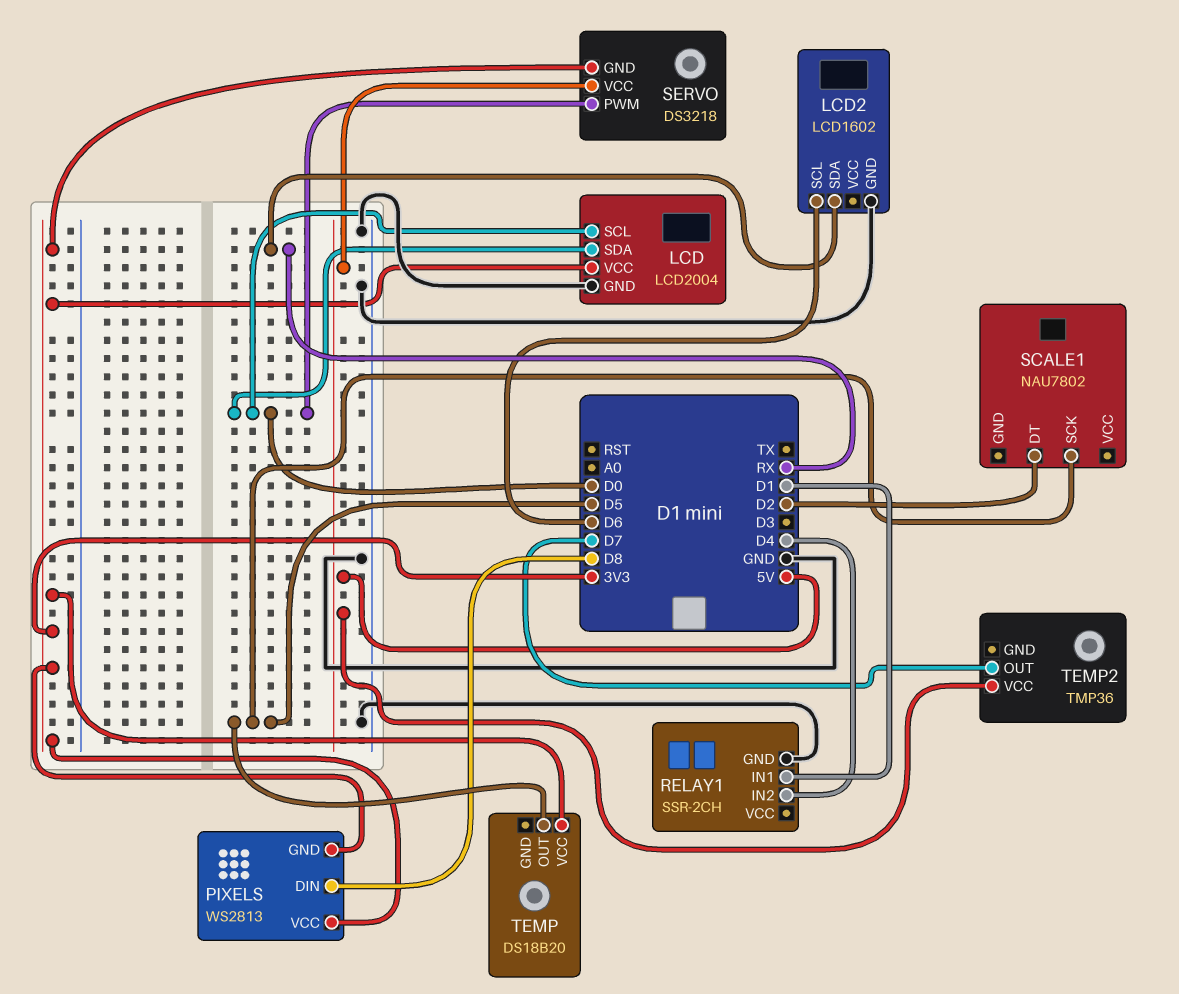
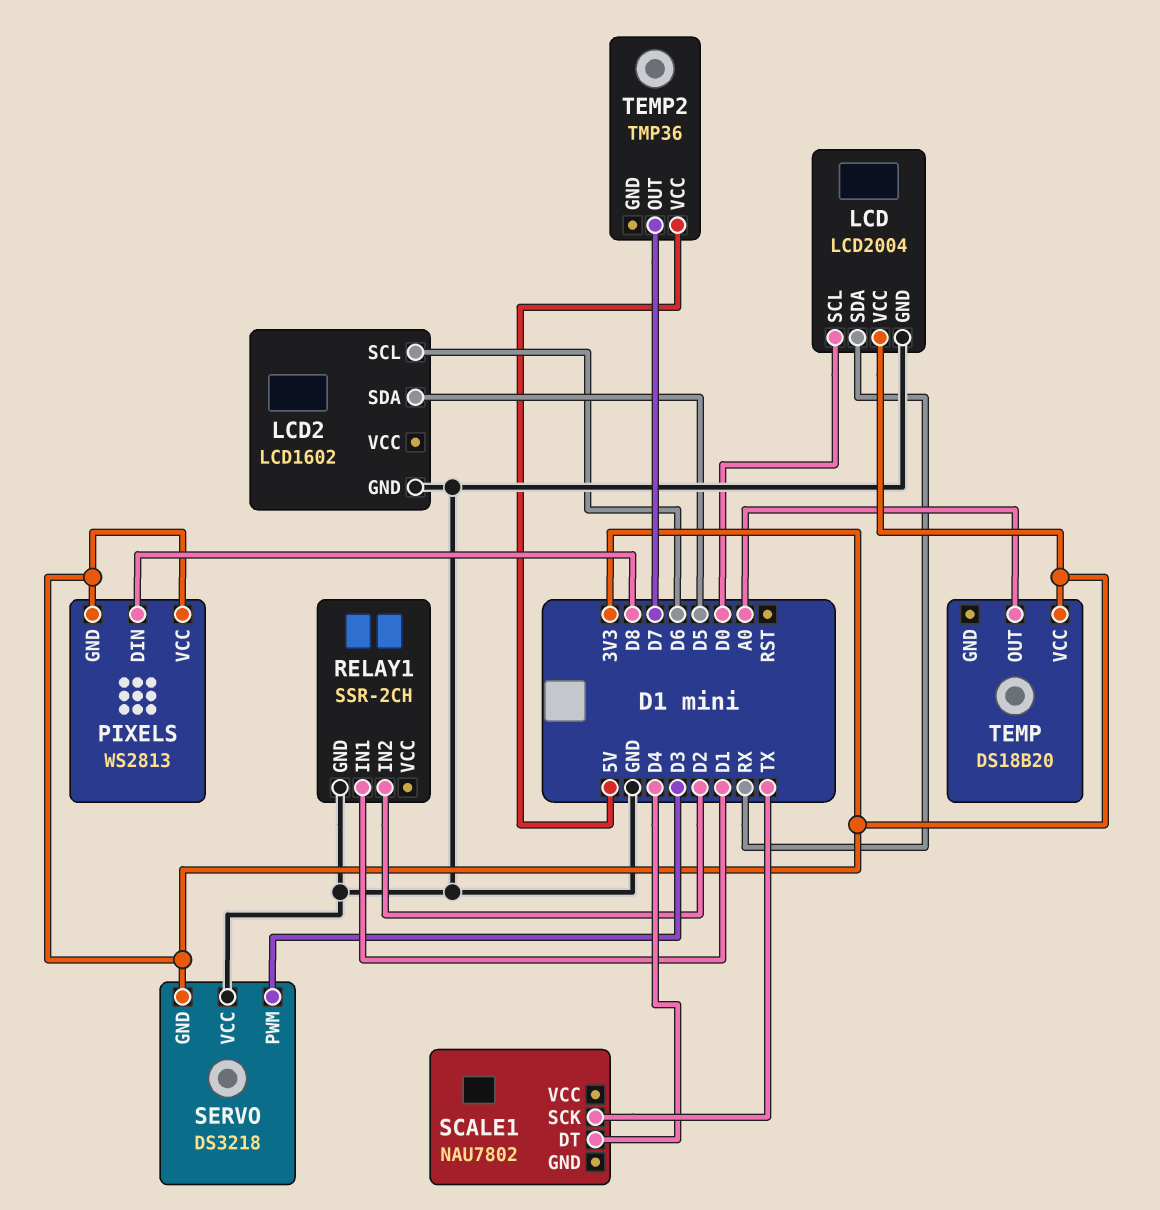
LCD pin SDA: D0 -> RX
LCD2 pin SDA: RX -> D5
RELAY1 pin IN2: D4 -> D2
SCALE1 pin DT: D2 -> D4
SCALE1 pin SCK: D5 -> TX
SERVO pin PWM: D0 -> D3
SERVO pin VCC: 5V -> GND
TEMP pin OUT: D5 -> A0

